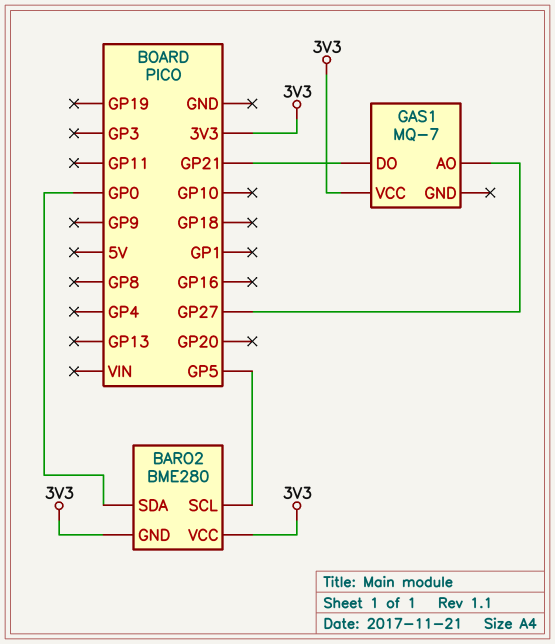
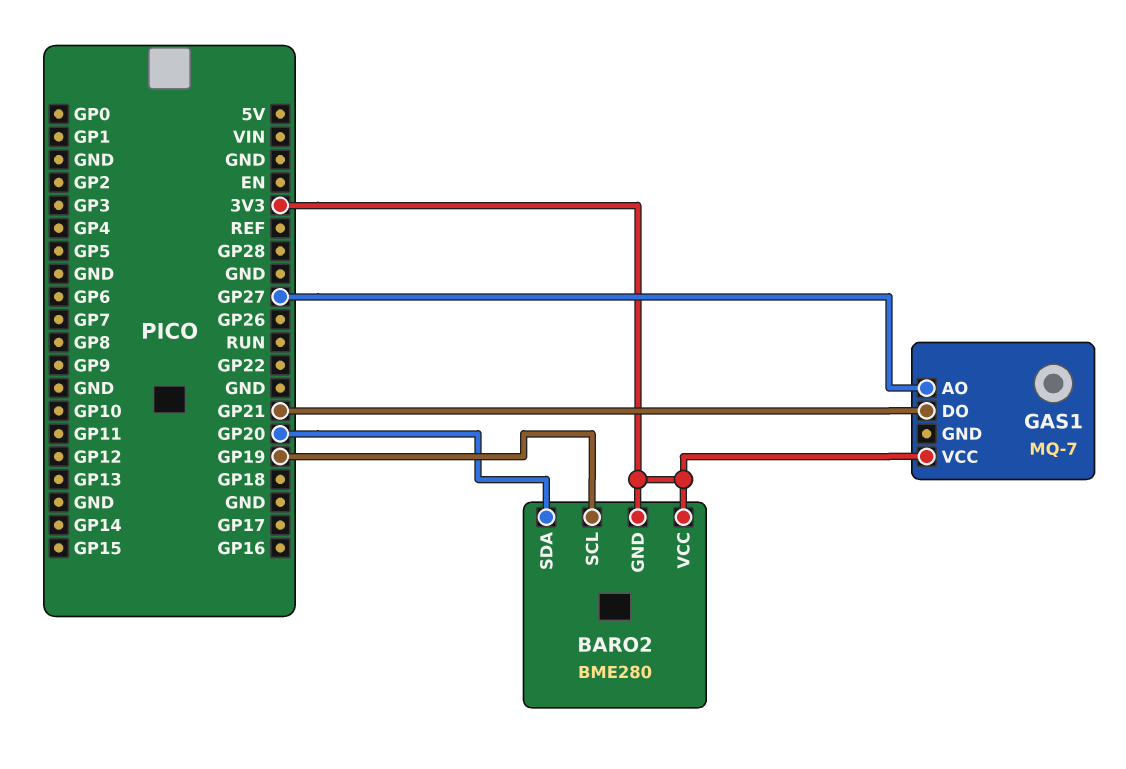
BARO2 pin SCL: GP5 -> GP19
BARO2 pin SDA: GP0 -> GP20

